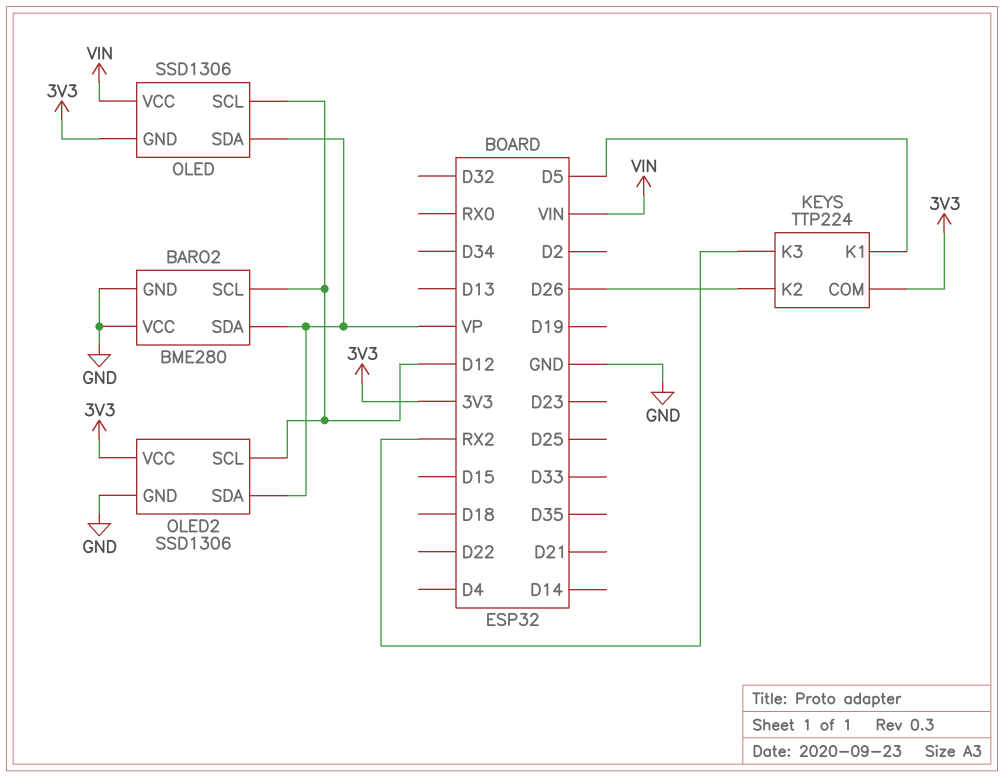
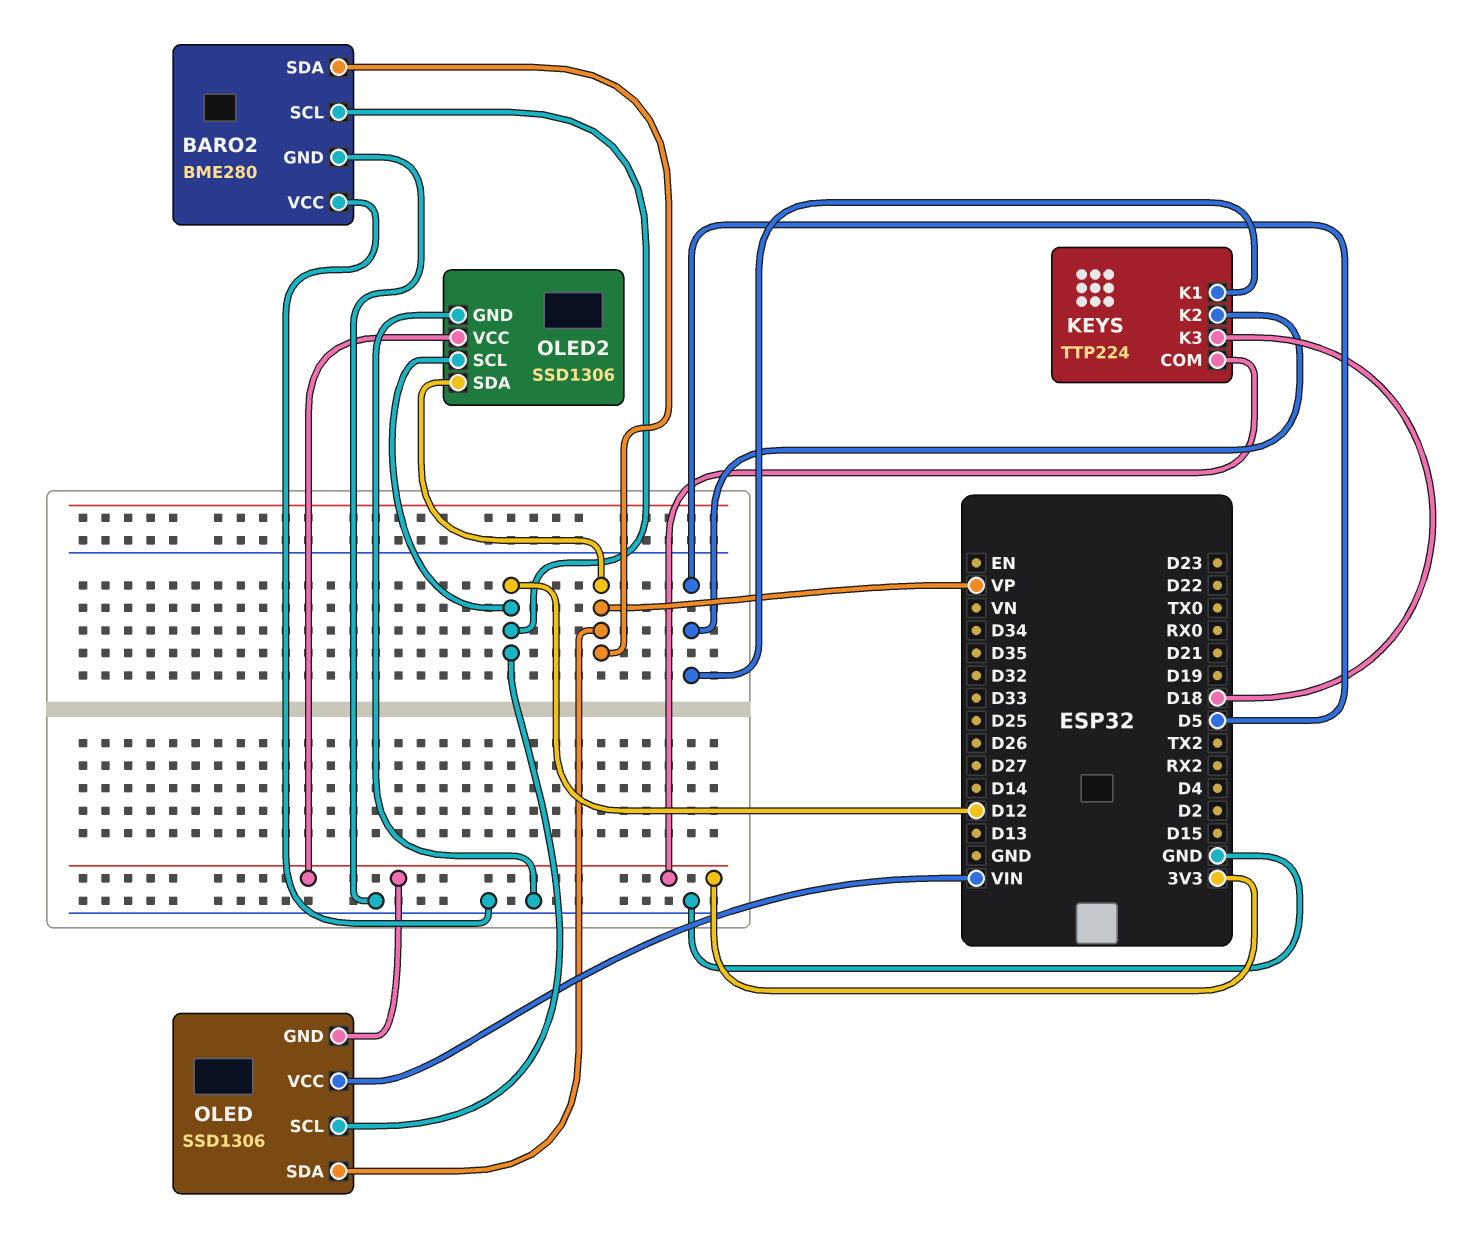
KEYS pin K2: D26 -> D5
KEYS pin K3: RX2 -> D18

